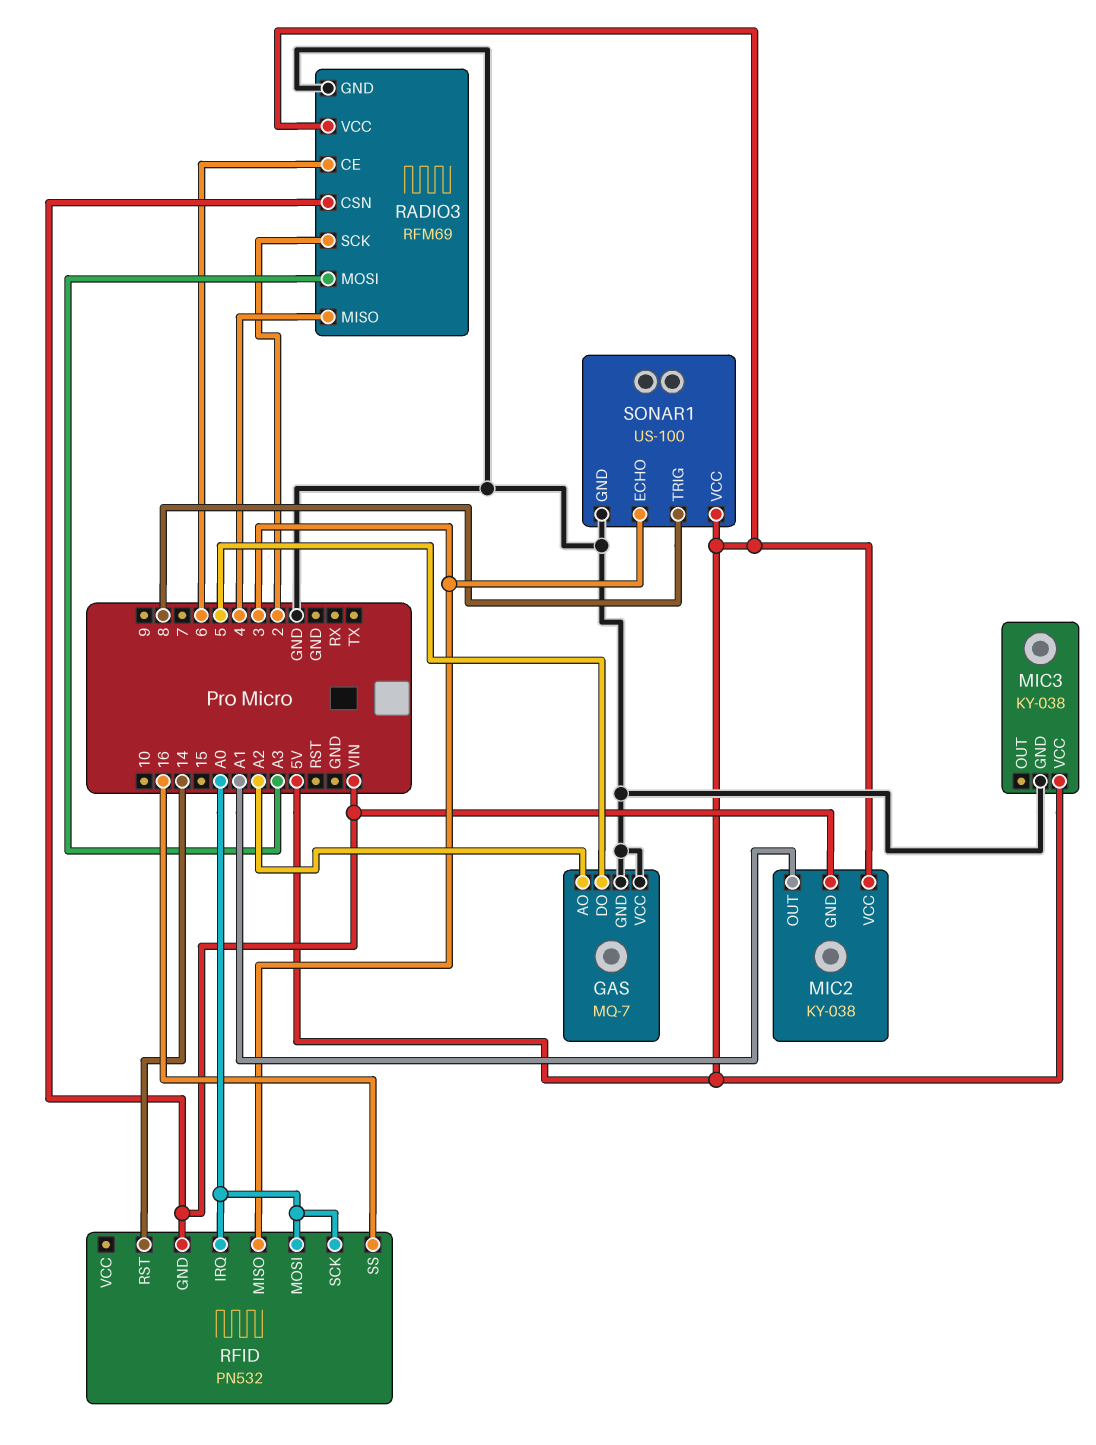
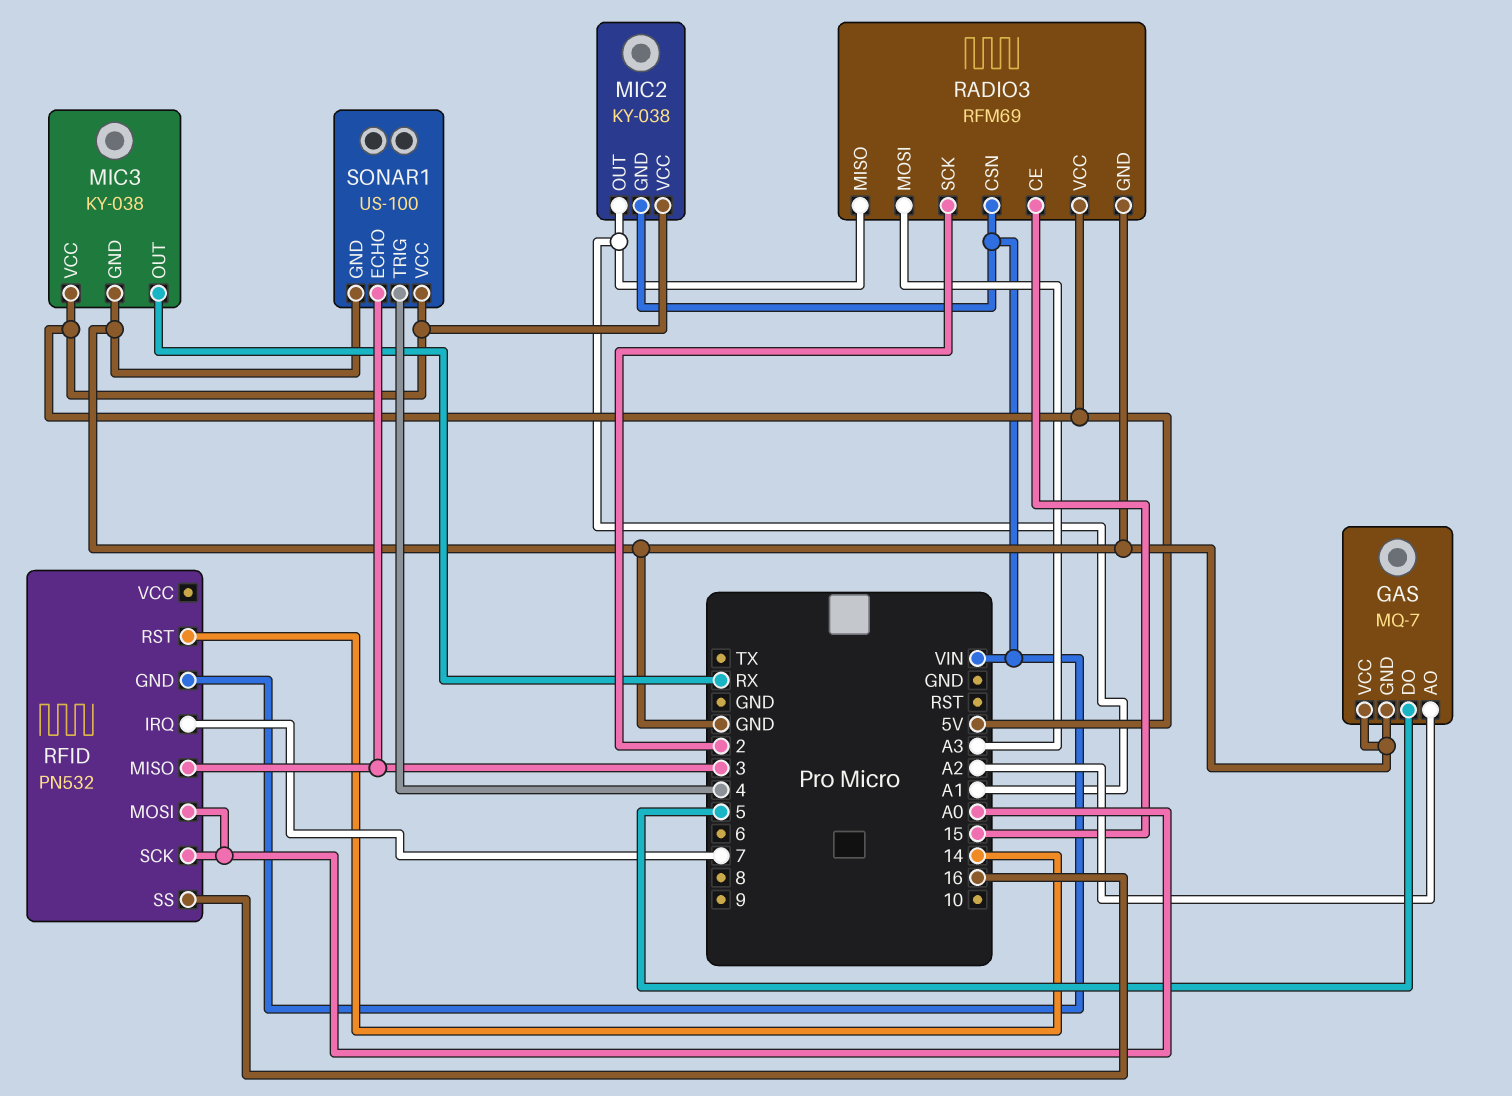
MIC3 pin OUT: none -> RX
RADIO3 pin CE: 6 -> 15
RADIO3 pin MISO: 4 -> A1
RFID pin IRQ: A0 -> 7
SONAR1 pin TRIG: 8 -> 4

